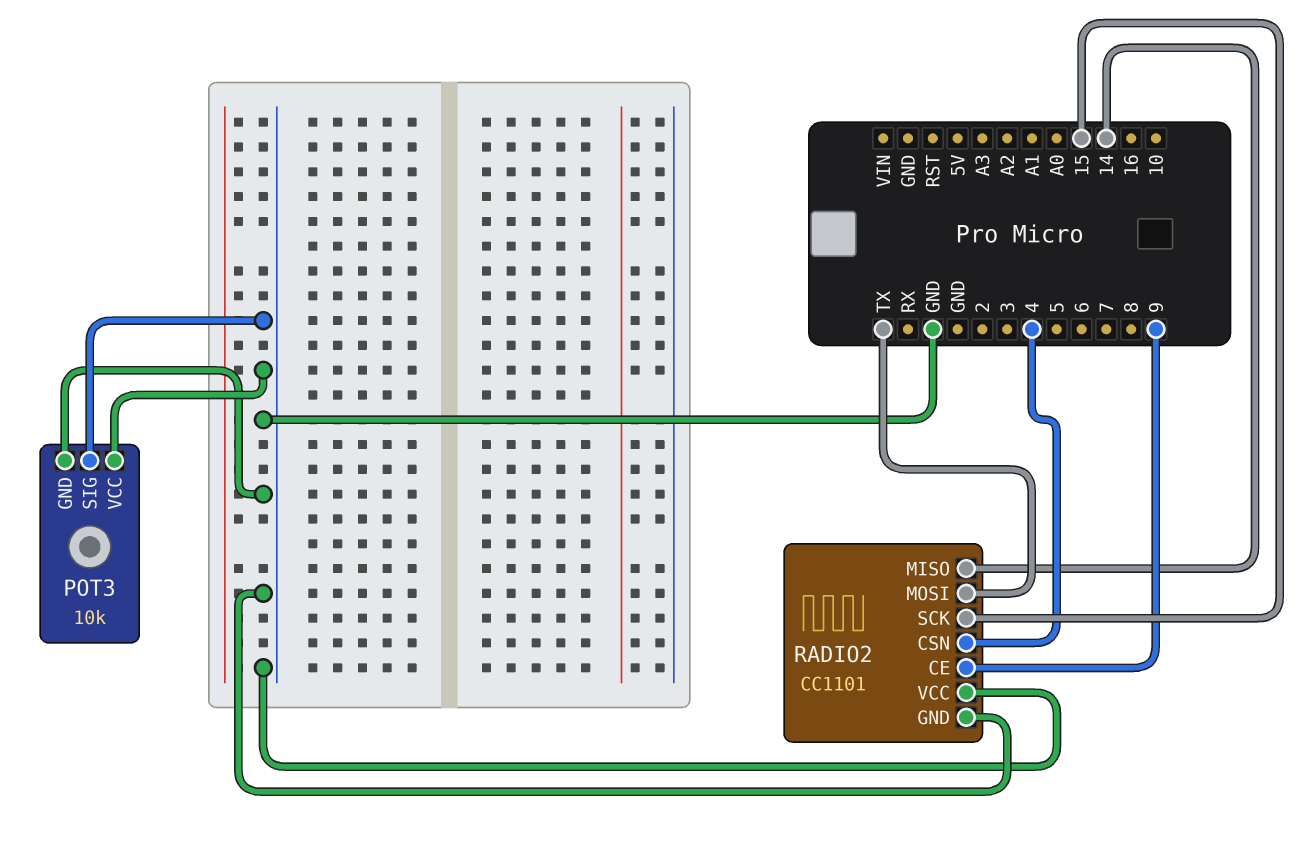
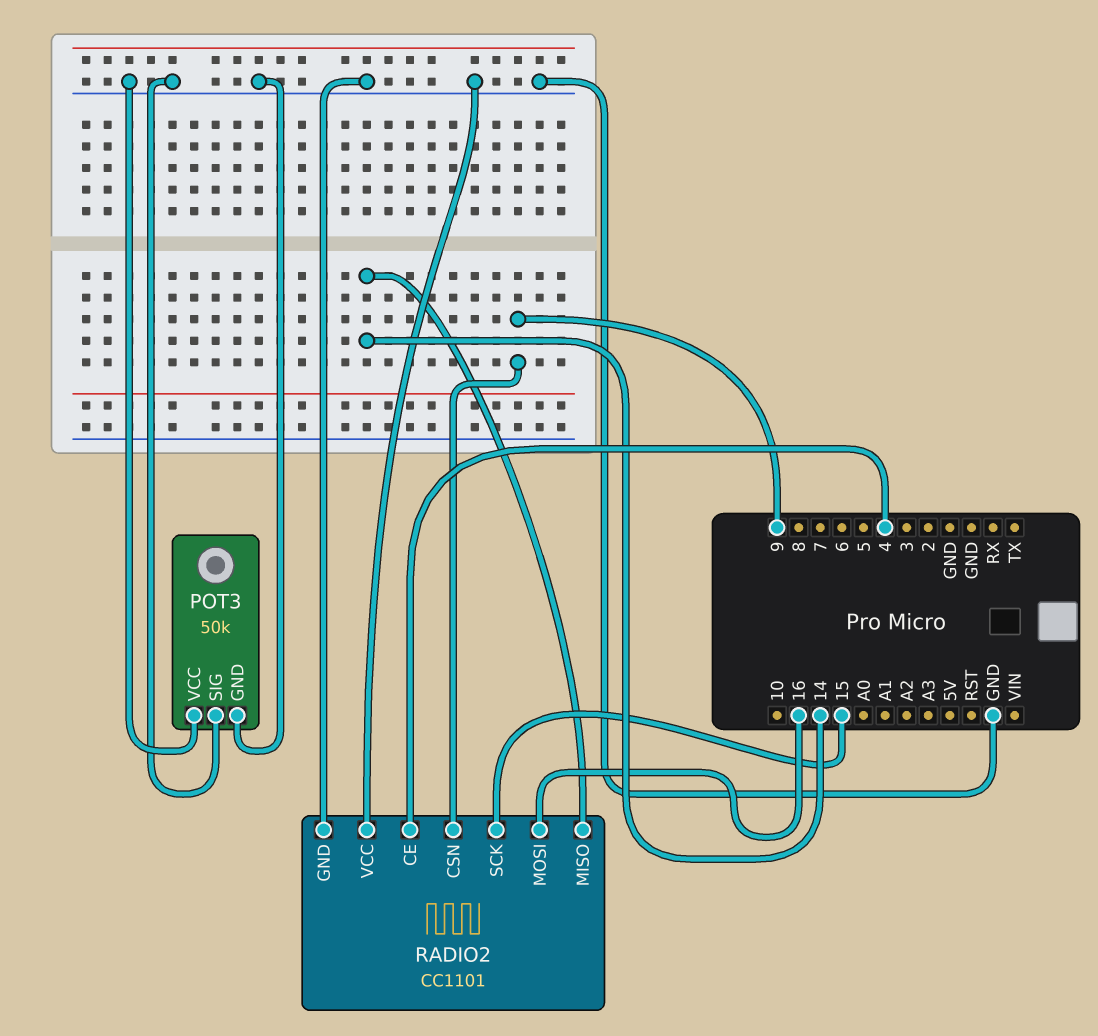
POT3: 10k -> 50k
RADIO2 pin CE: 9 -> 4
RADIO2 pin CSN: 4 -> 9
RADIO2 pin MOSI: TX -> 16

